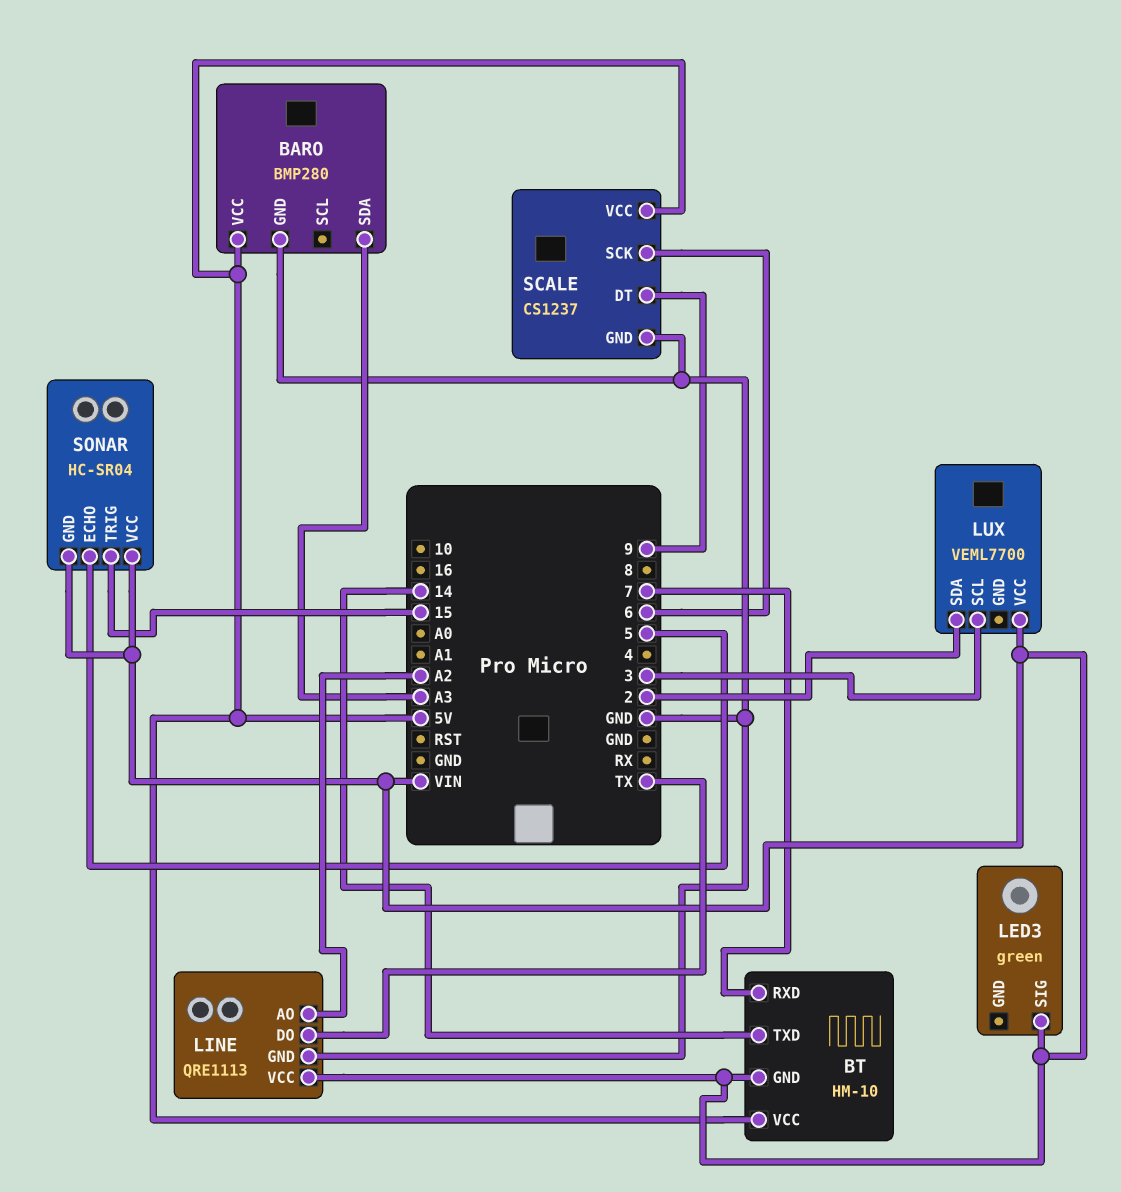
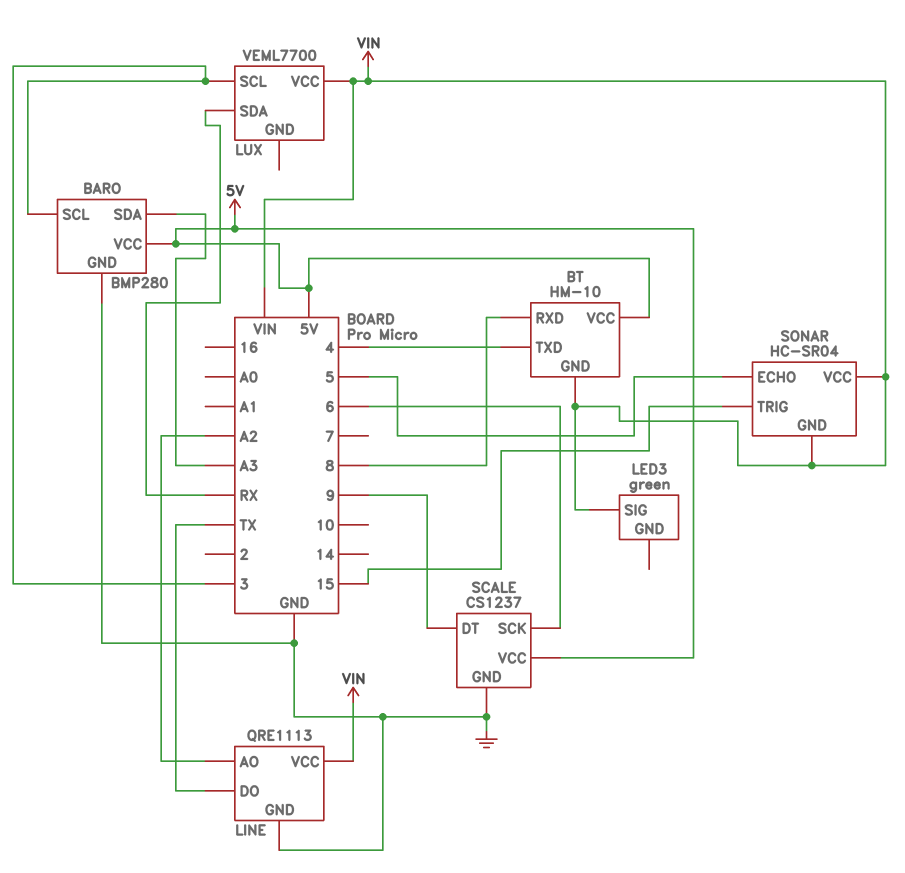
BARO pin SCL: none -> 3
BT pin RXD: 7 -> 8
BT pin TXD: 14 -> 4
LUX pin SDA: 2 -> RX

